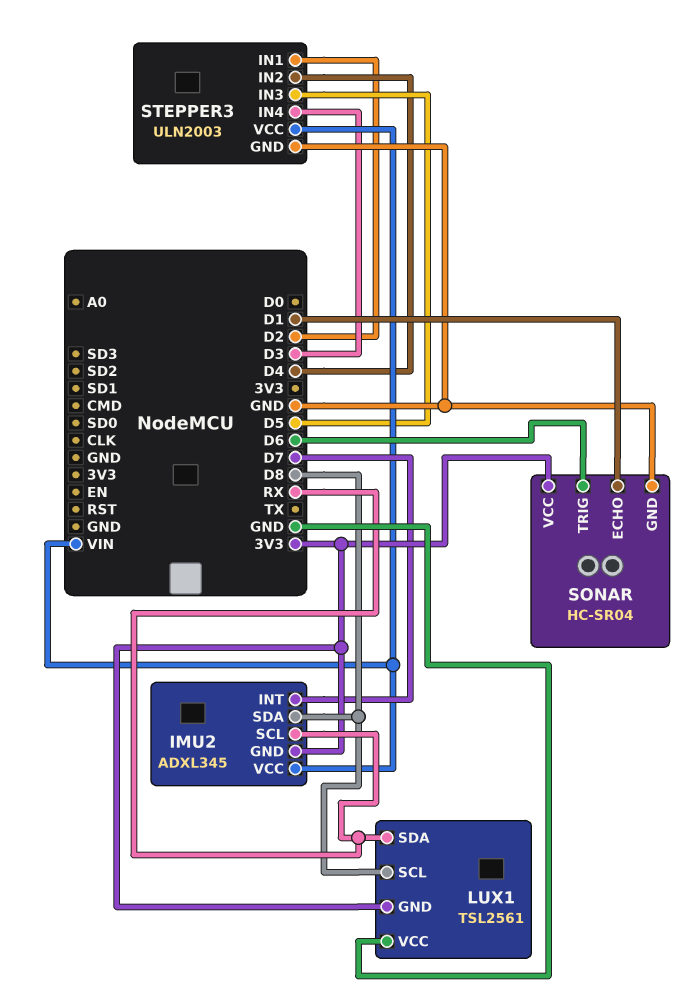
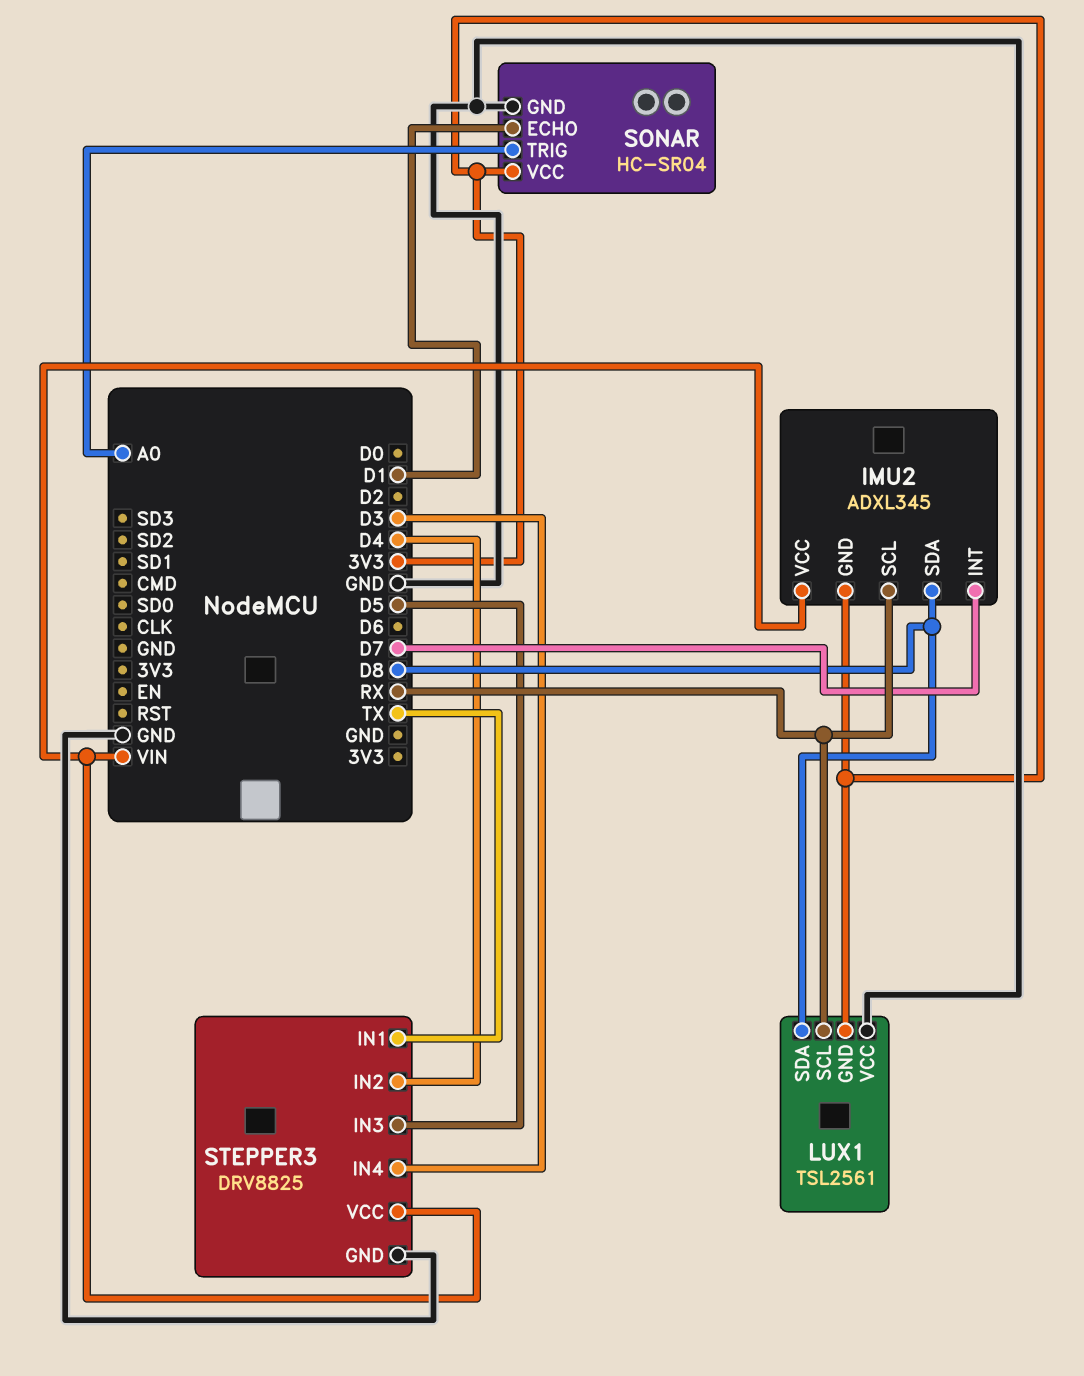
LUX1 pin SCL: D8 -> RX
LUX1 pin SDA: RX -> D8
SONAR pin TRIG: D6 -> A0
STEPPER3: ULN2003 -> DRV8825
STEPPER3 pin IN1: D2 -> TX

